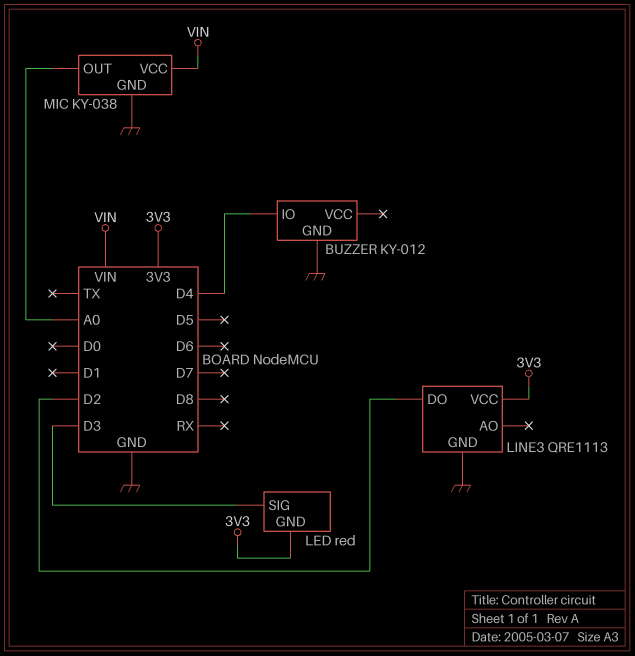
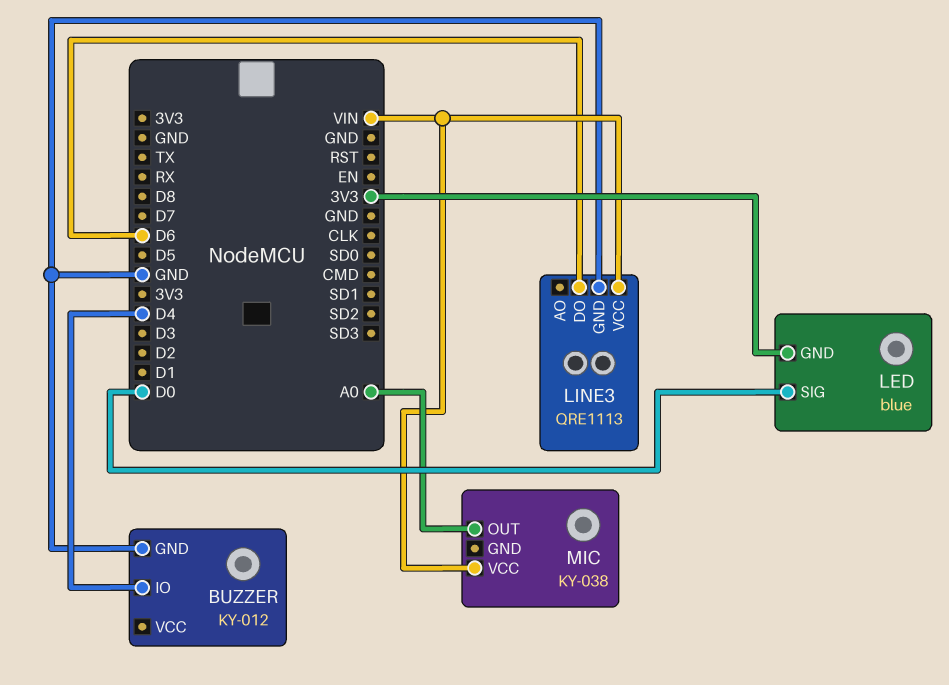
LED: red -> blue
LED pin SIG: D3 -> D0
LINE3 pin DO: D2 -> D6
LINE3 pin VCC: 3V3 -> VIN
MIC pin GND: GND -> none

